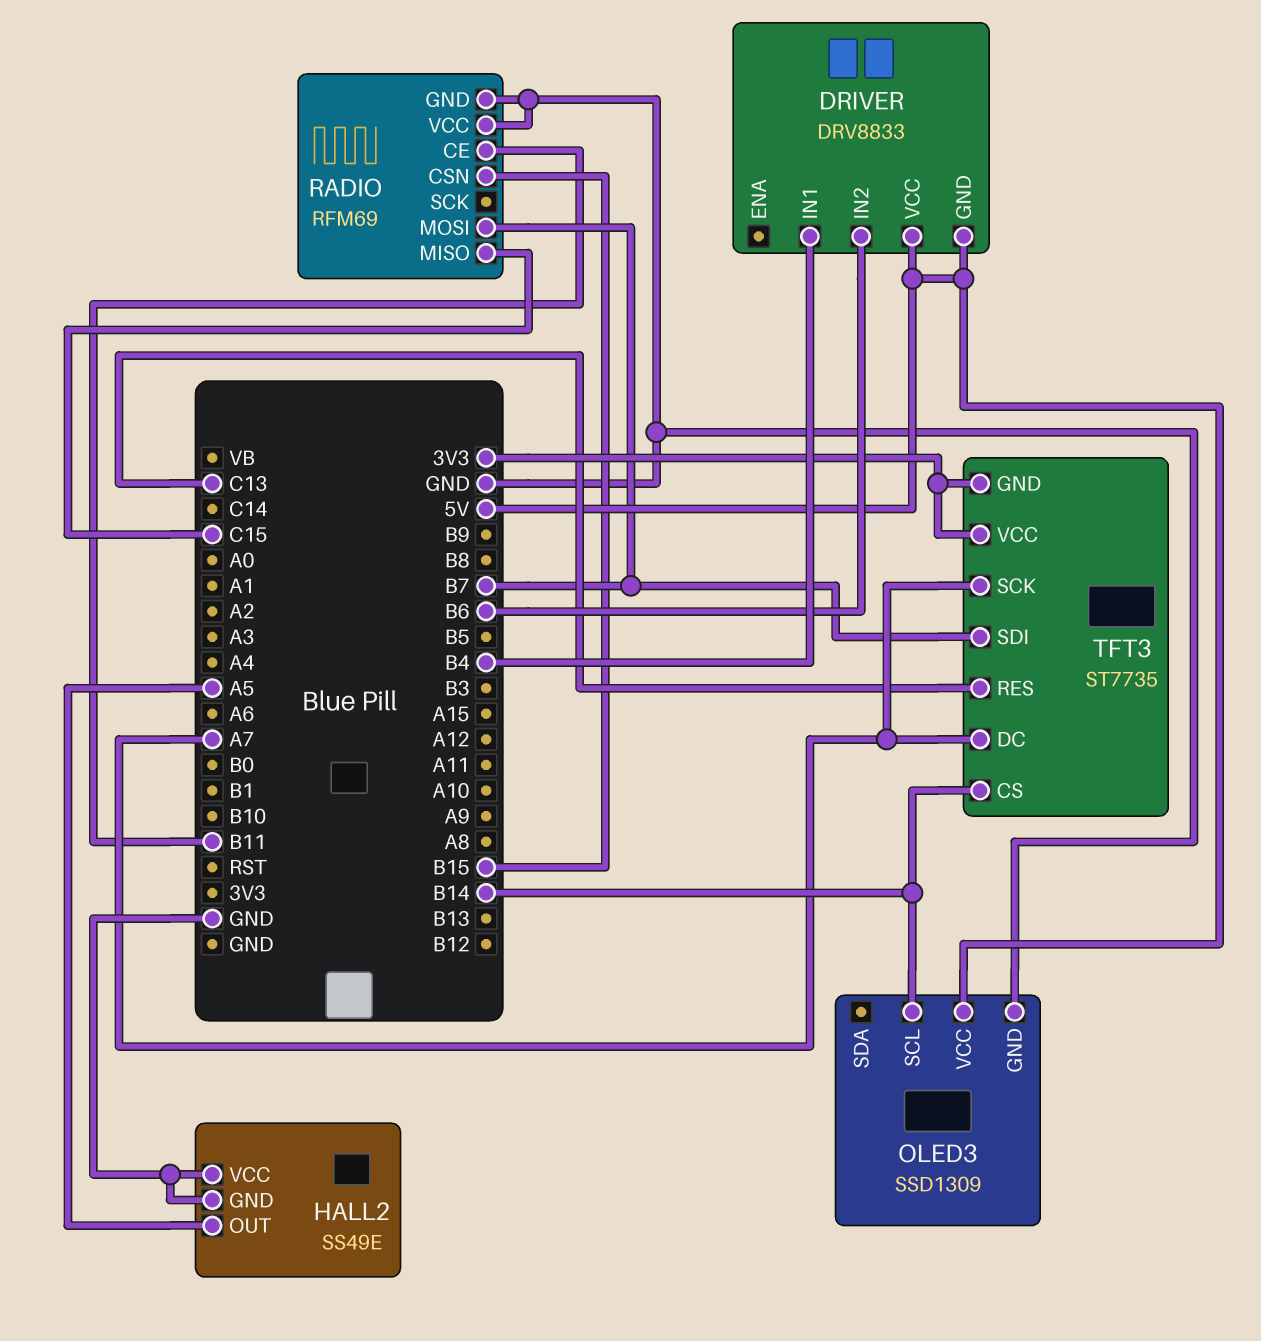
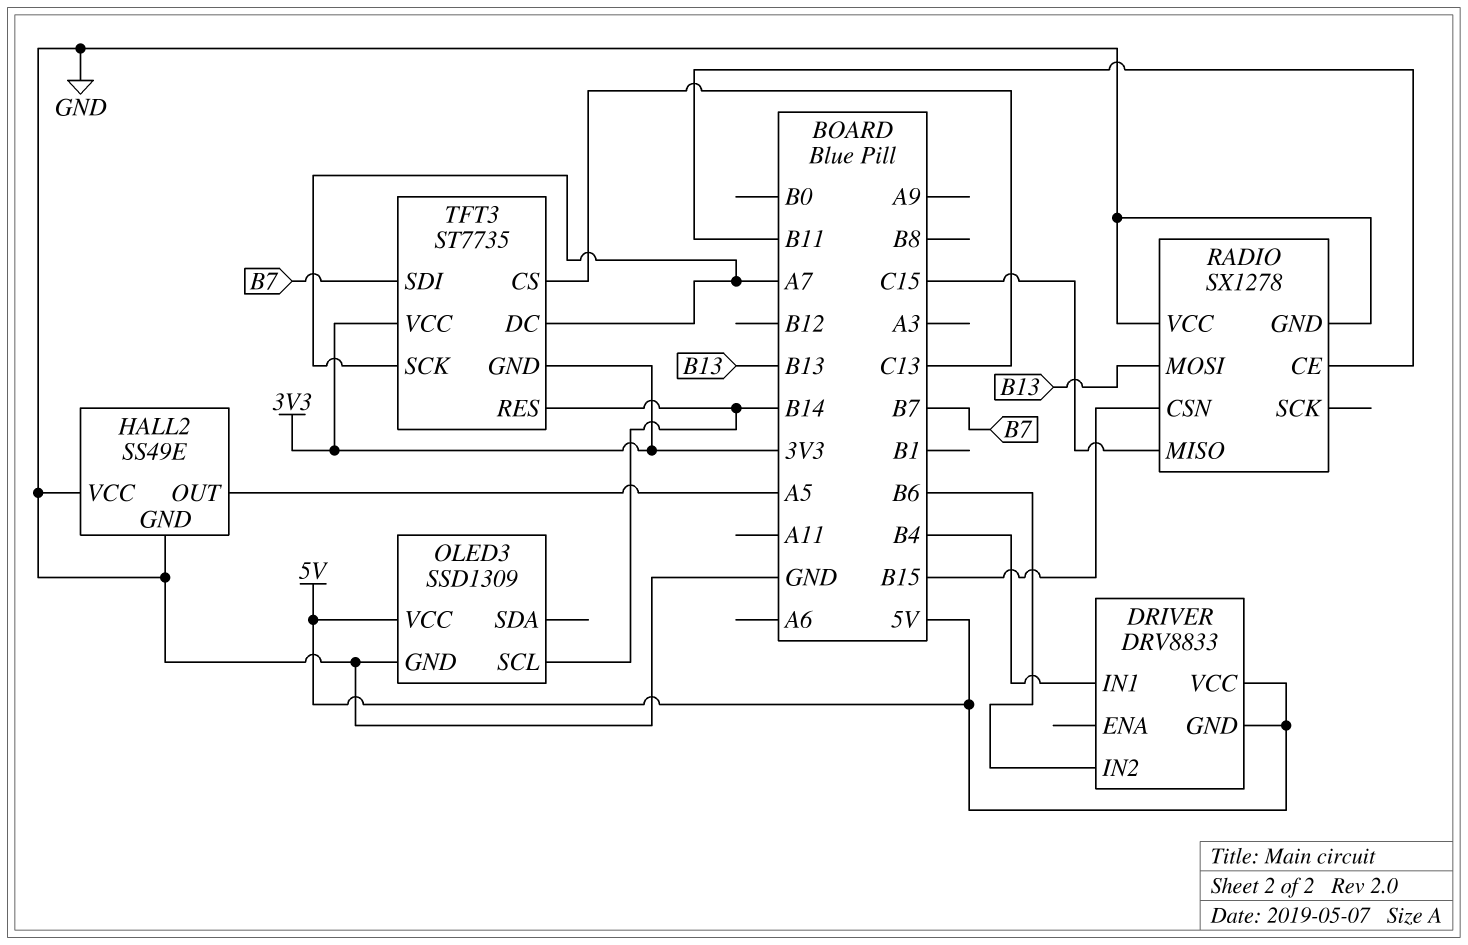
RADIO: RFM69 -> SX1278
RADIO pin MOSI: B7 -> B13
TFT3 pin CS: B14 -> C13
TFT3 pin RES: C13 -> B14

